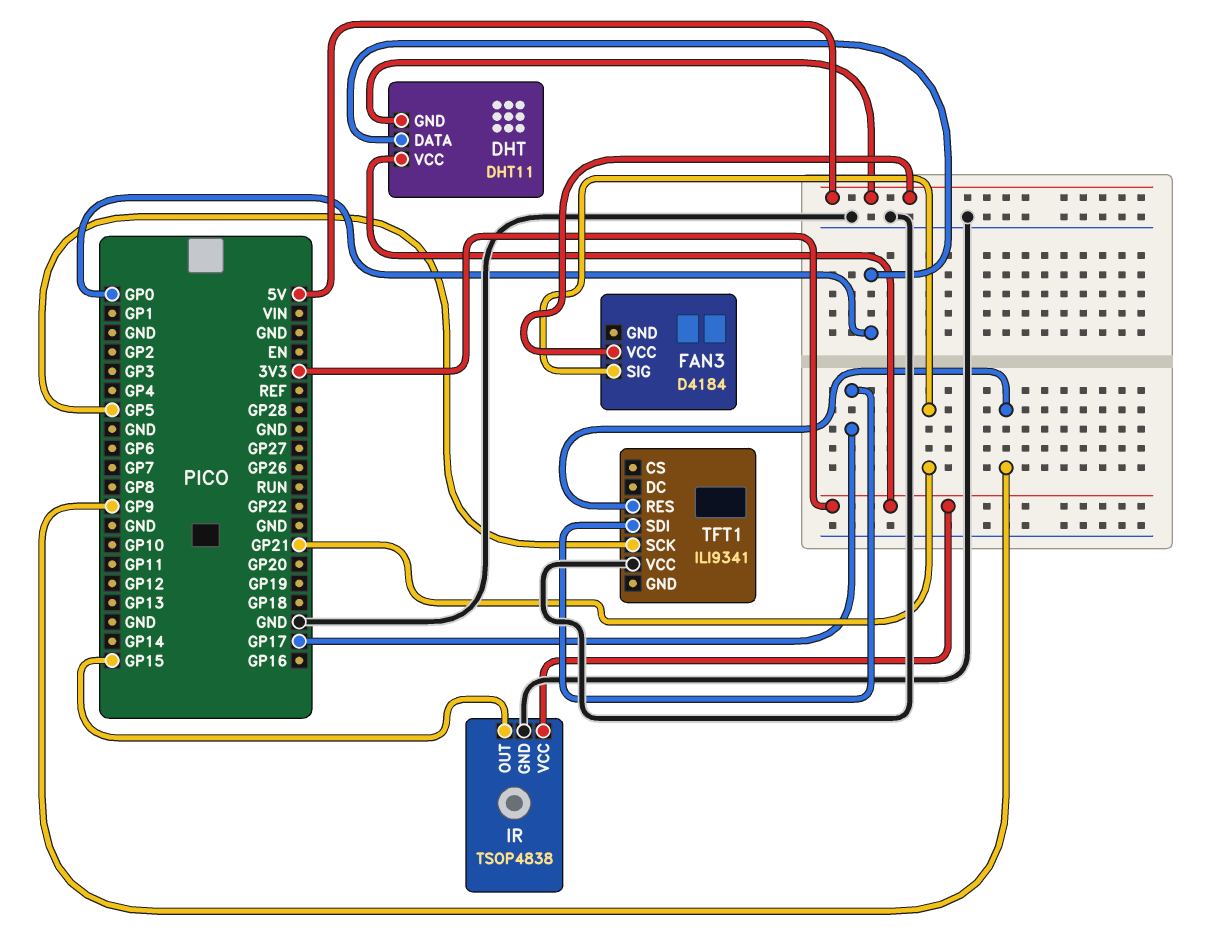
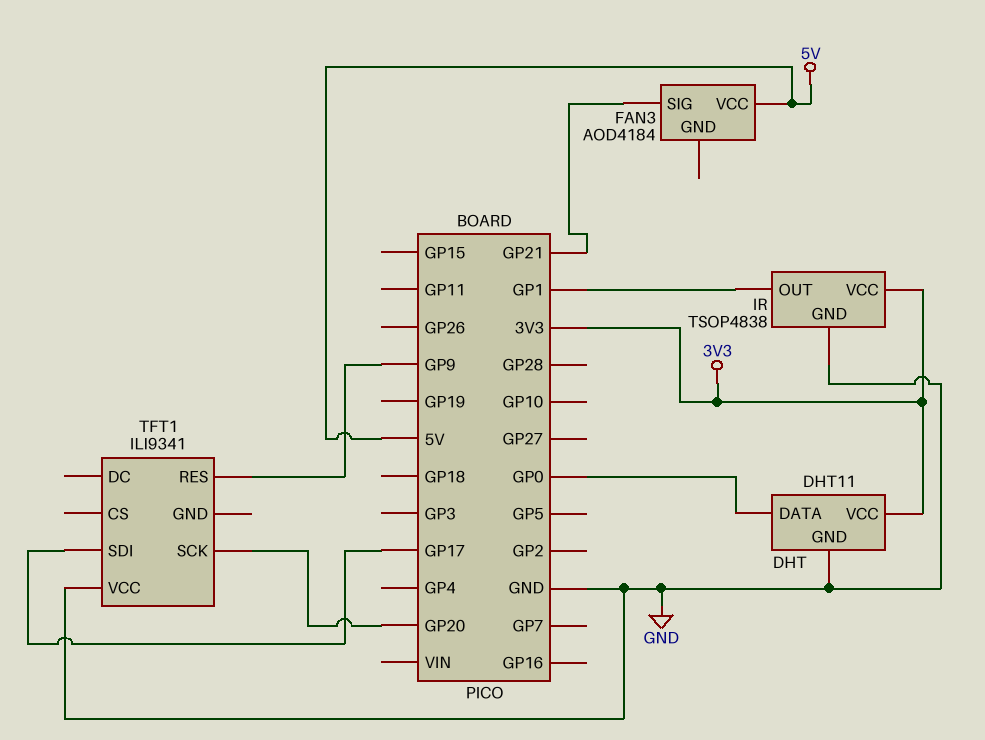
DHT pin GND: 5V -> GND
FAN3: D4184 -> AOD4184
IR pin OUT: GP15 -> GP1
TFT1 pin SCK: GP5 -> GP20

